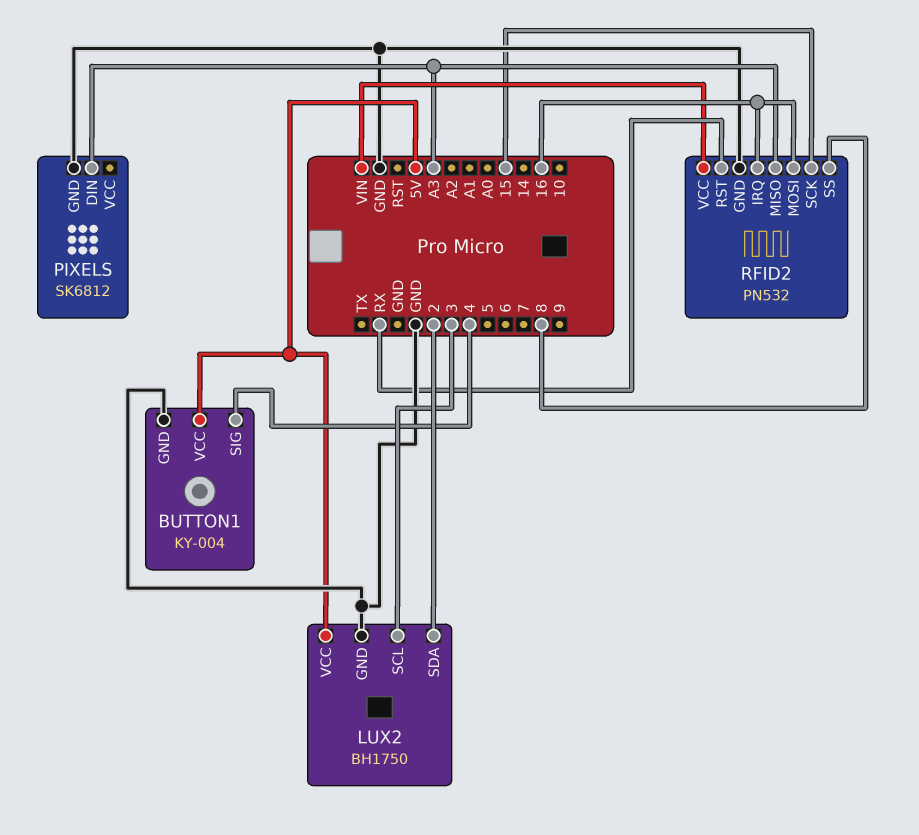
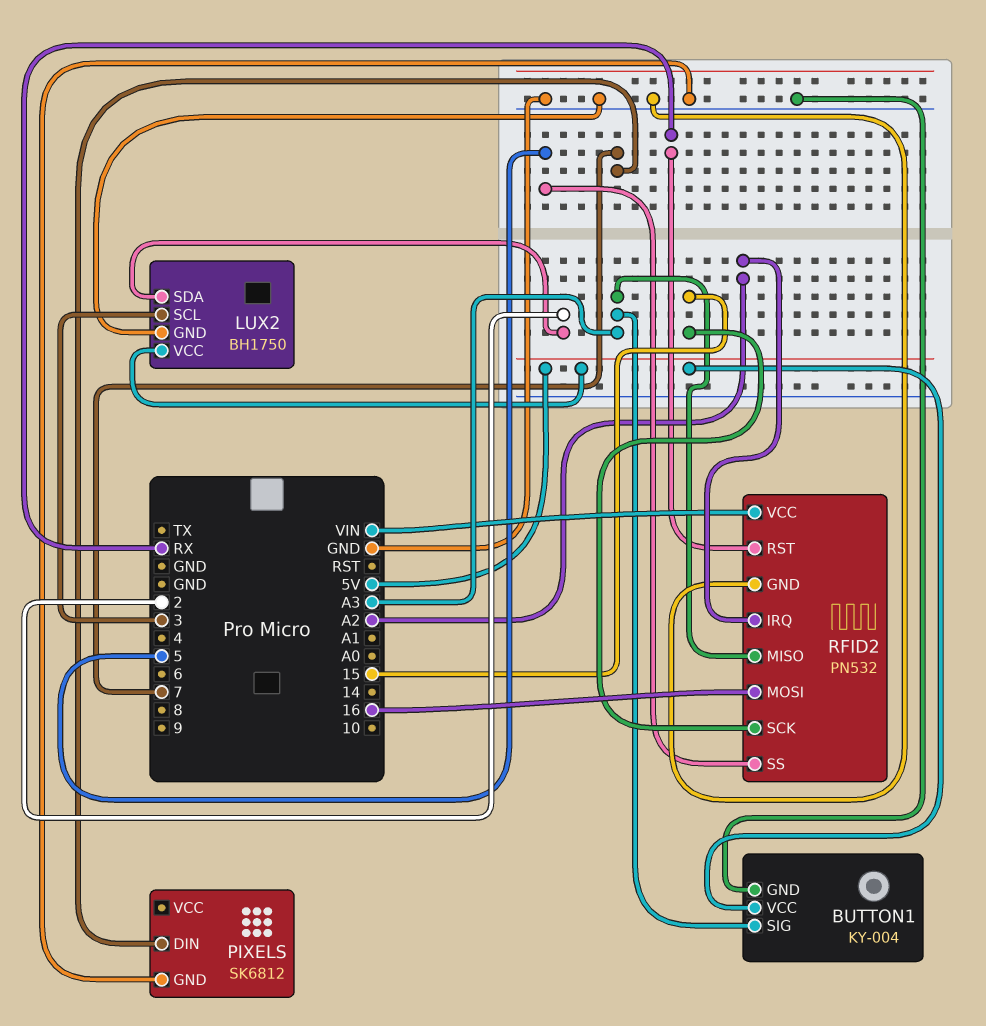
BUTTON1 pin SIG: 4 -> A3
PIXELS pin DIN: A3 -> 7
RFID2 pin IRQ: 16 -> A2
RFID2 pin SS: 8 -> 5

